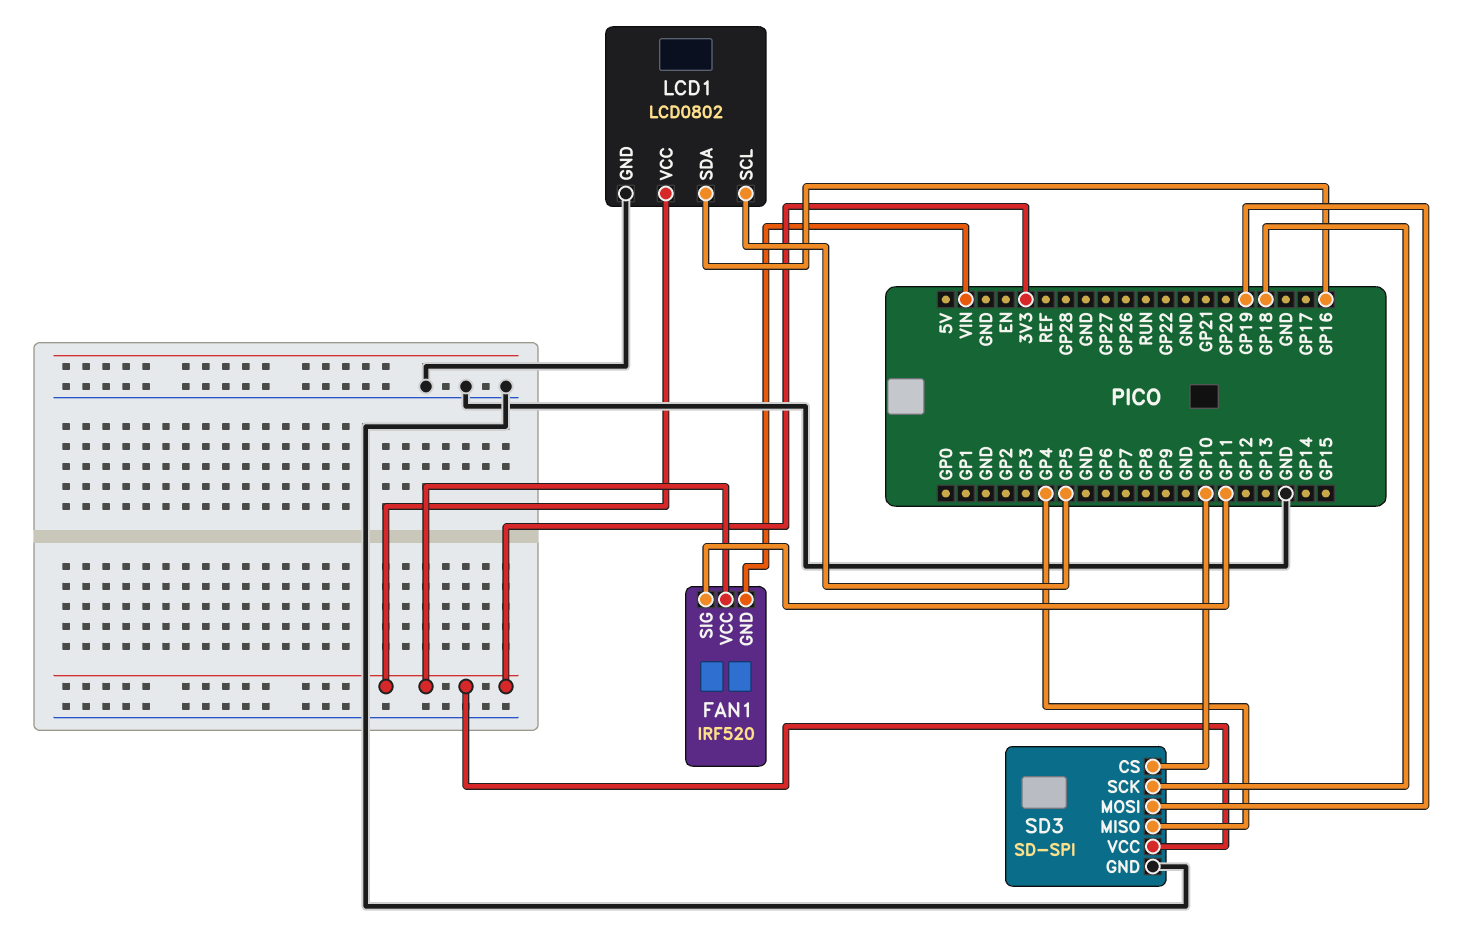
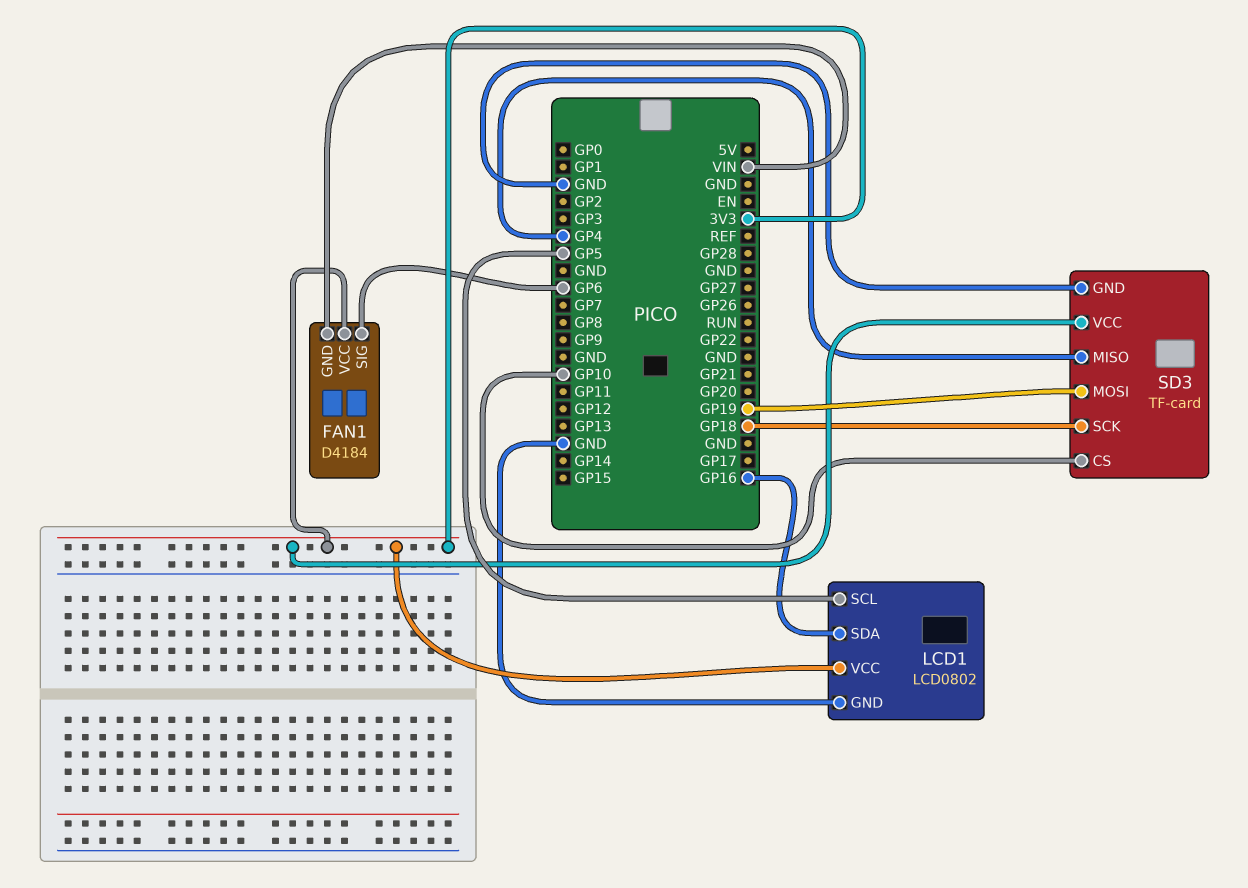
FAN1: IRF520 -> D4184
FAN1 pin SIG: GP11 -> GP6
SD3: SD-SPI -> TF-card

